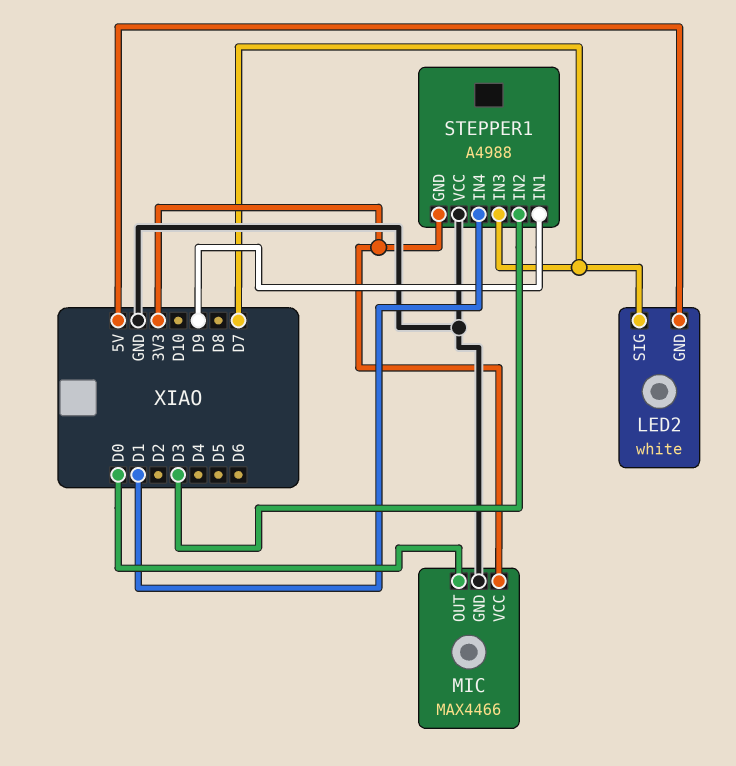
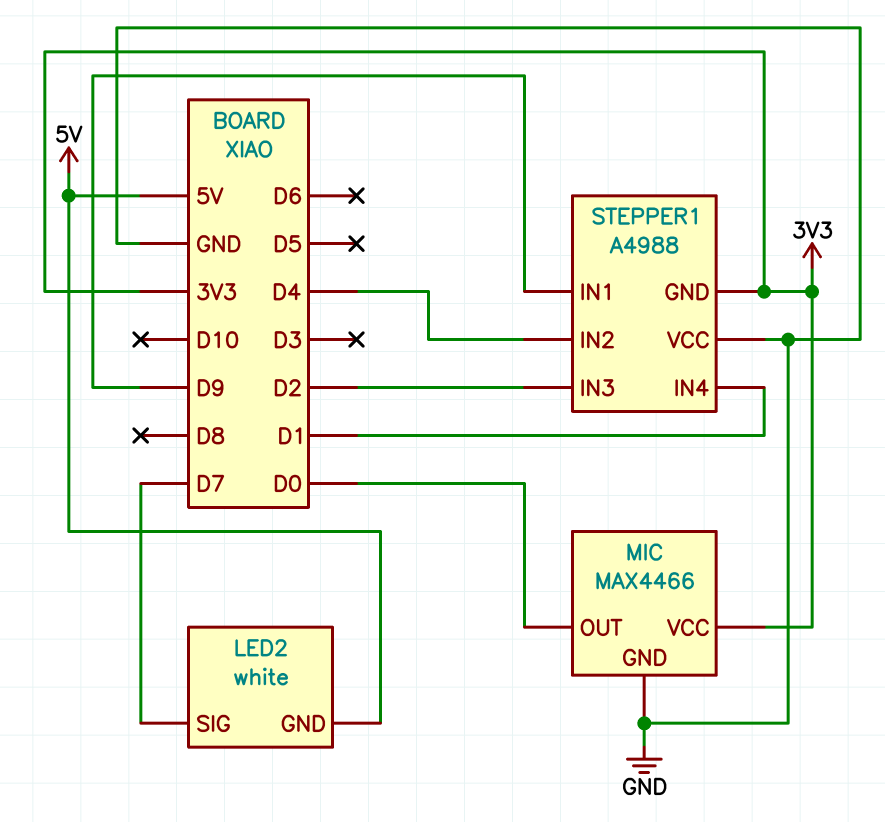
STEPPER1 pin IN2: D3 -> D4
STEPPER1 pin IN3: D7 -> D2

